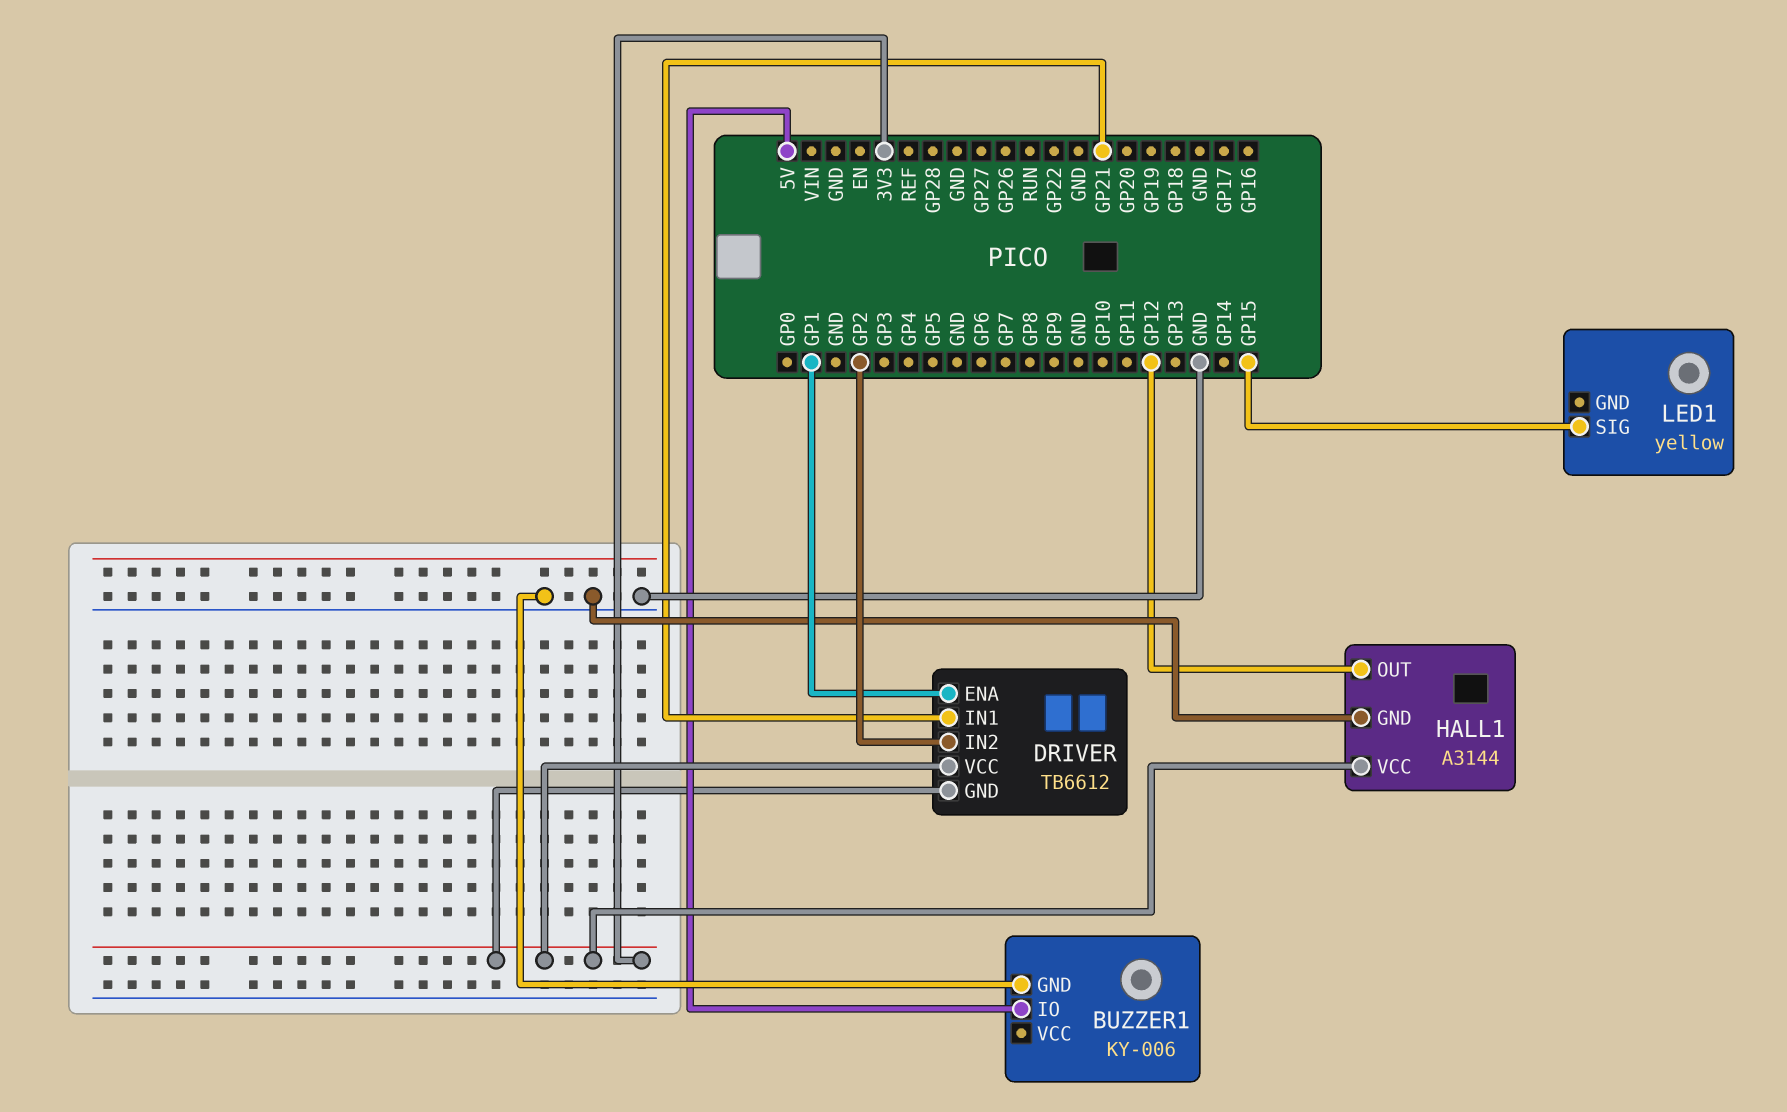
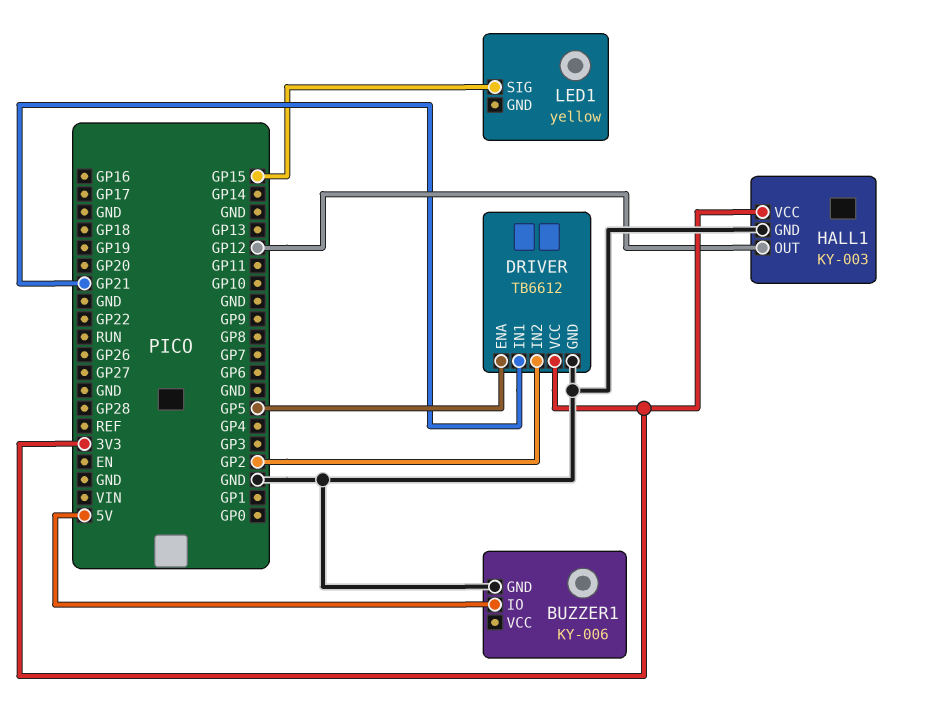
DRIVER pin ENA: GP1 -> GP5
DRIVER pin GND: 3V3 -> GND
HALL1: A3144 -> KY-003

